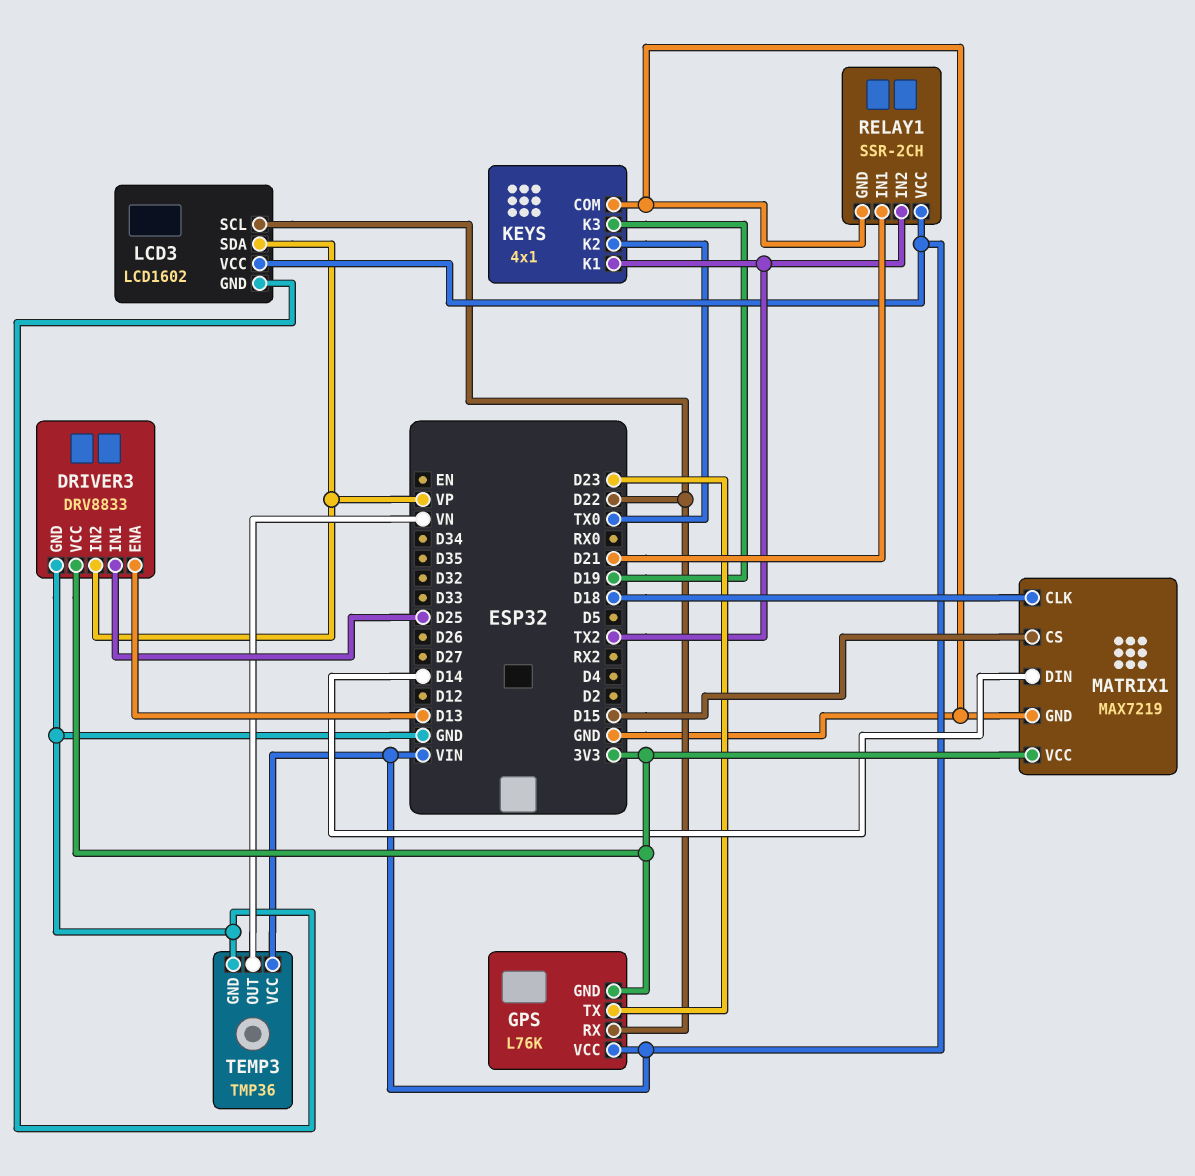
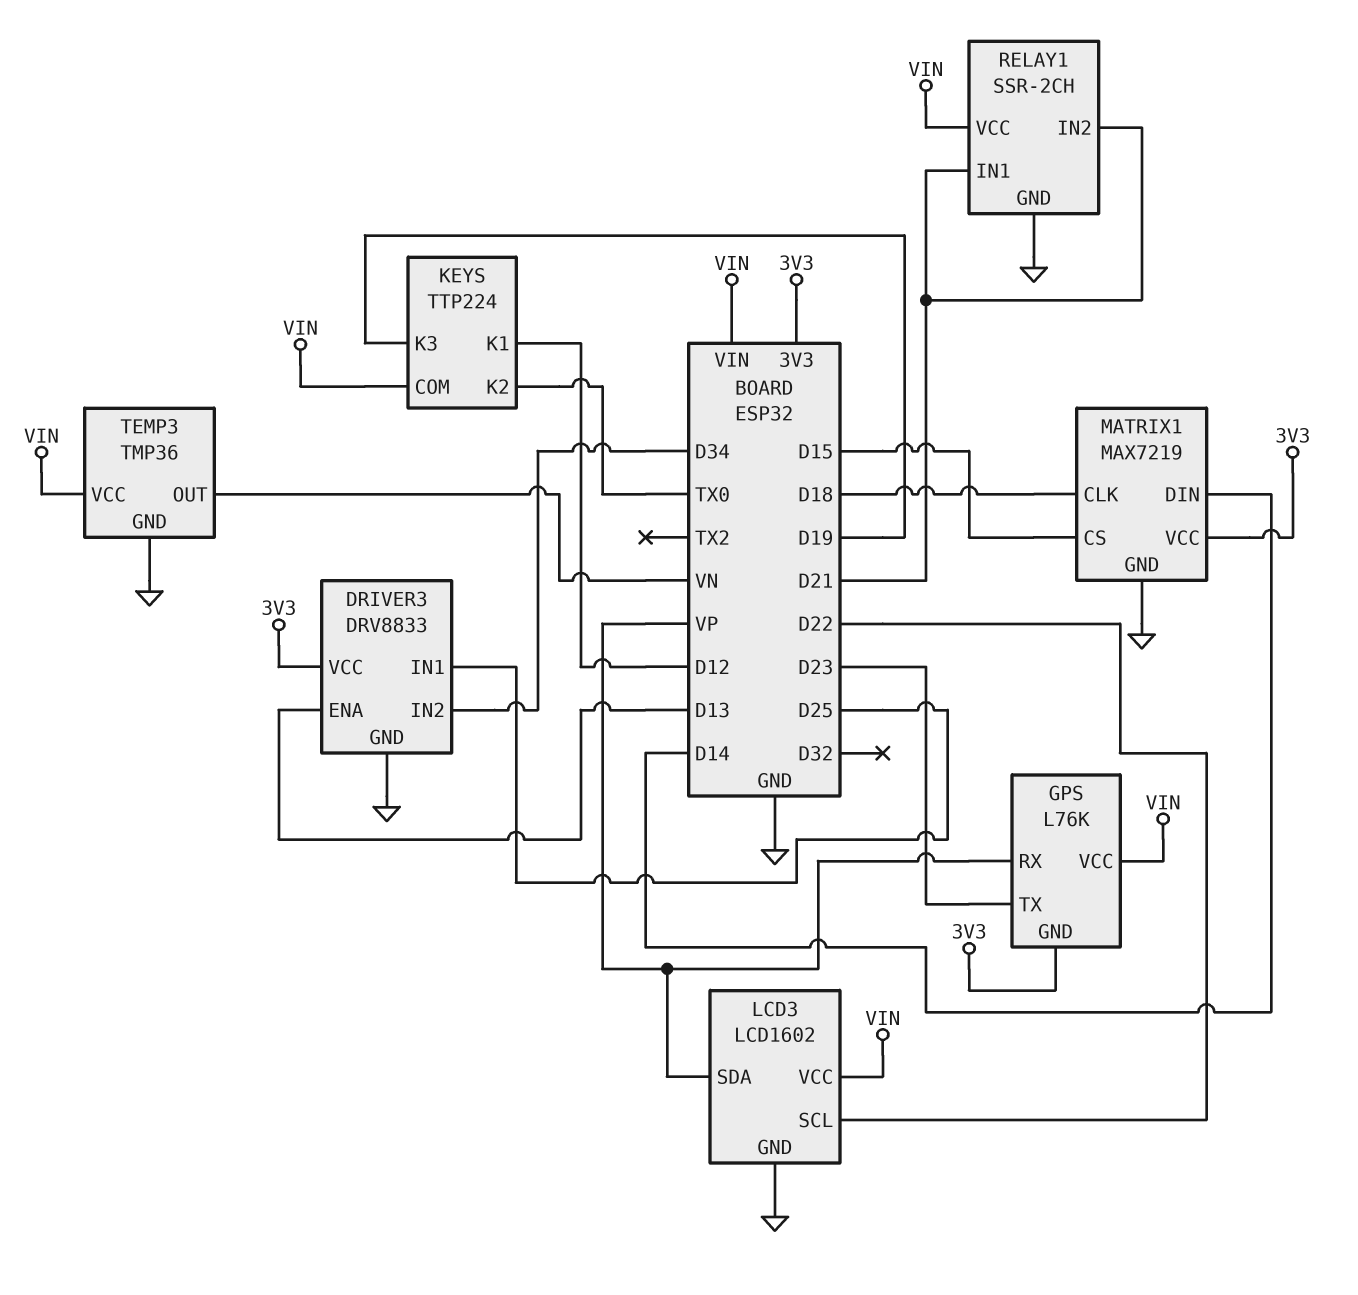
DRIVER3 pin IN2: VP -> D34
GPS pin RX: D22 -> VP
KEYS: 4x1 -> TTP224
KEYS pin COM: GND -> VIN
KEYS pin K1: TX2 -> D12
RELAY1 pin IN2: TX2 -> D21

